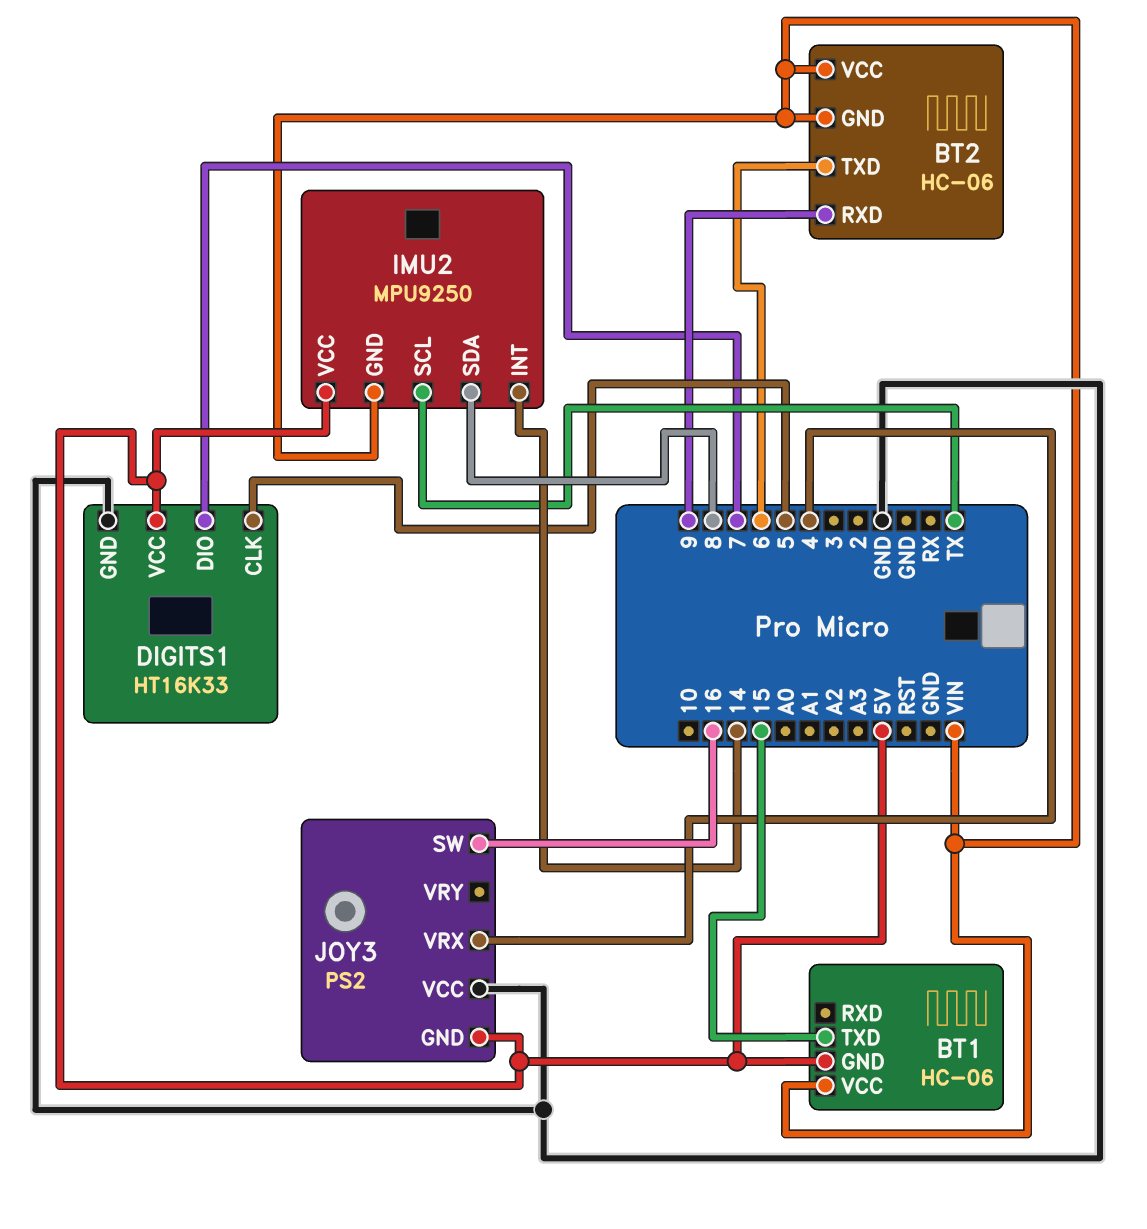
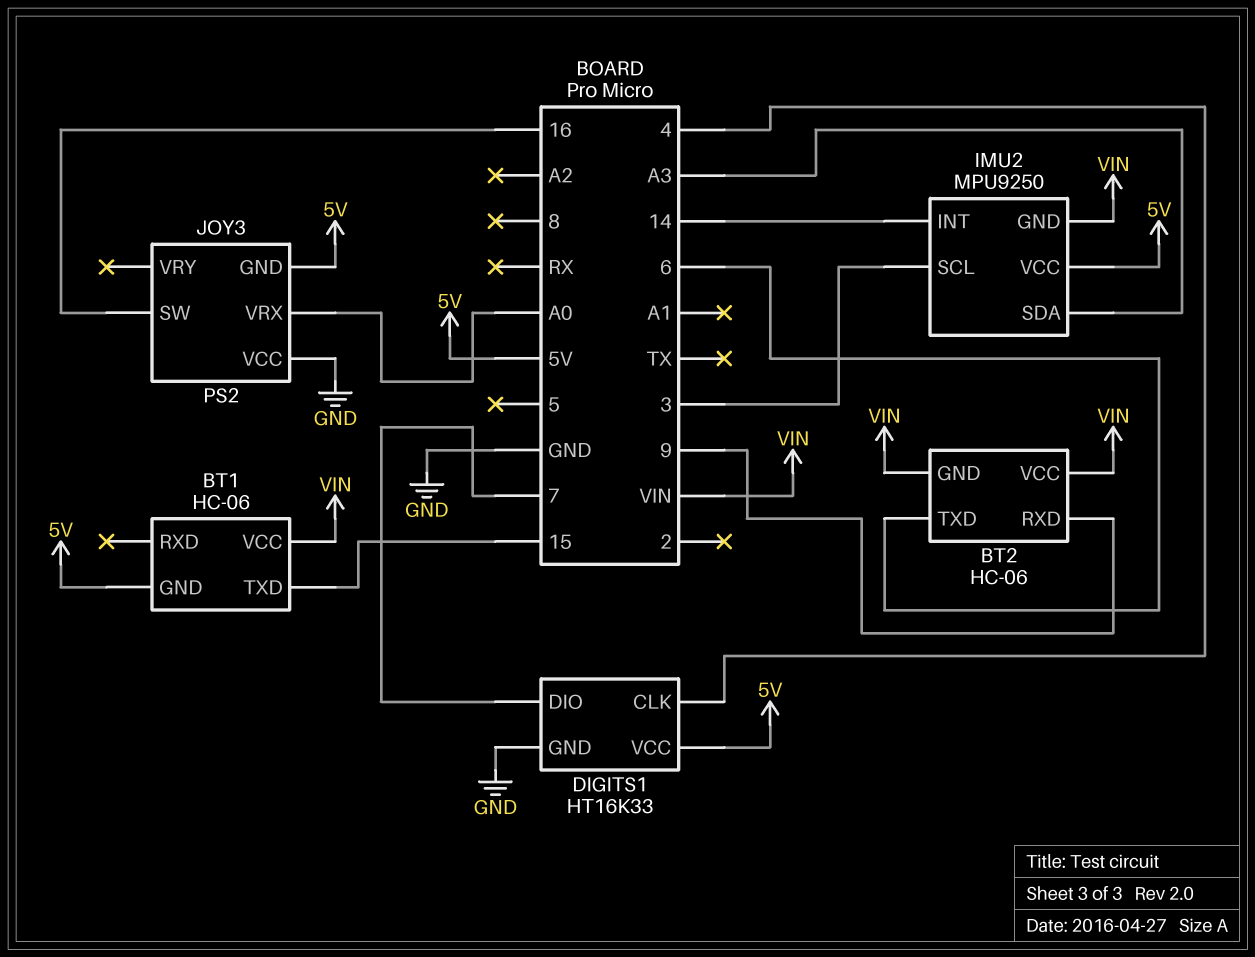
DIGITS1 pin CLK: 5 -> 4
IMU2 pin SCL: TX -> 3
IMU2 pin SDA: 8 -> A3
JOY3 pin VRX: 4 -> A0

